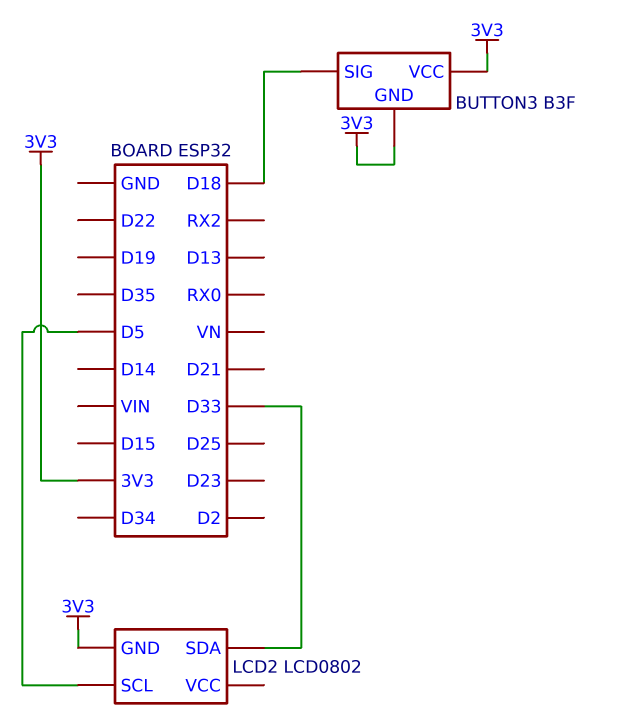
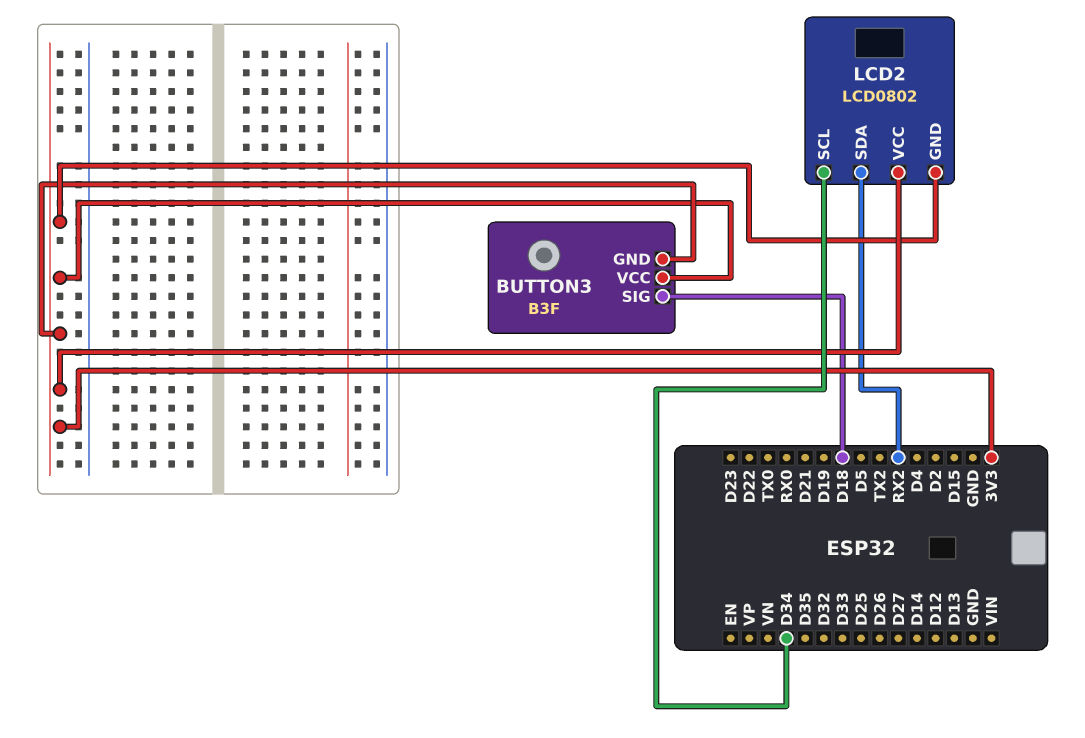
LCD2 pin SCL: D5 -> D34
LCD2 pin SDA: D33 -> RX2
LCD2 pin VCC: none -> 3V3

